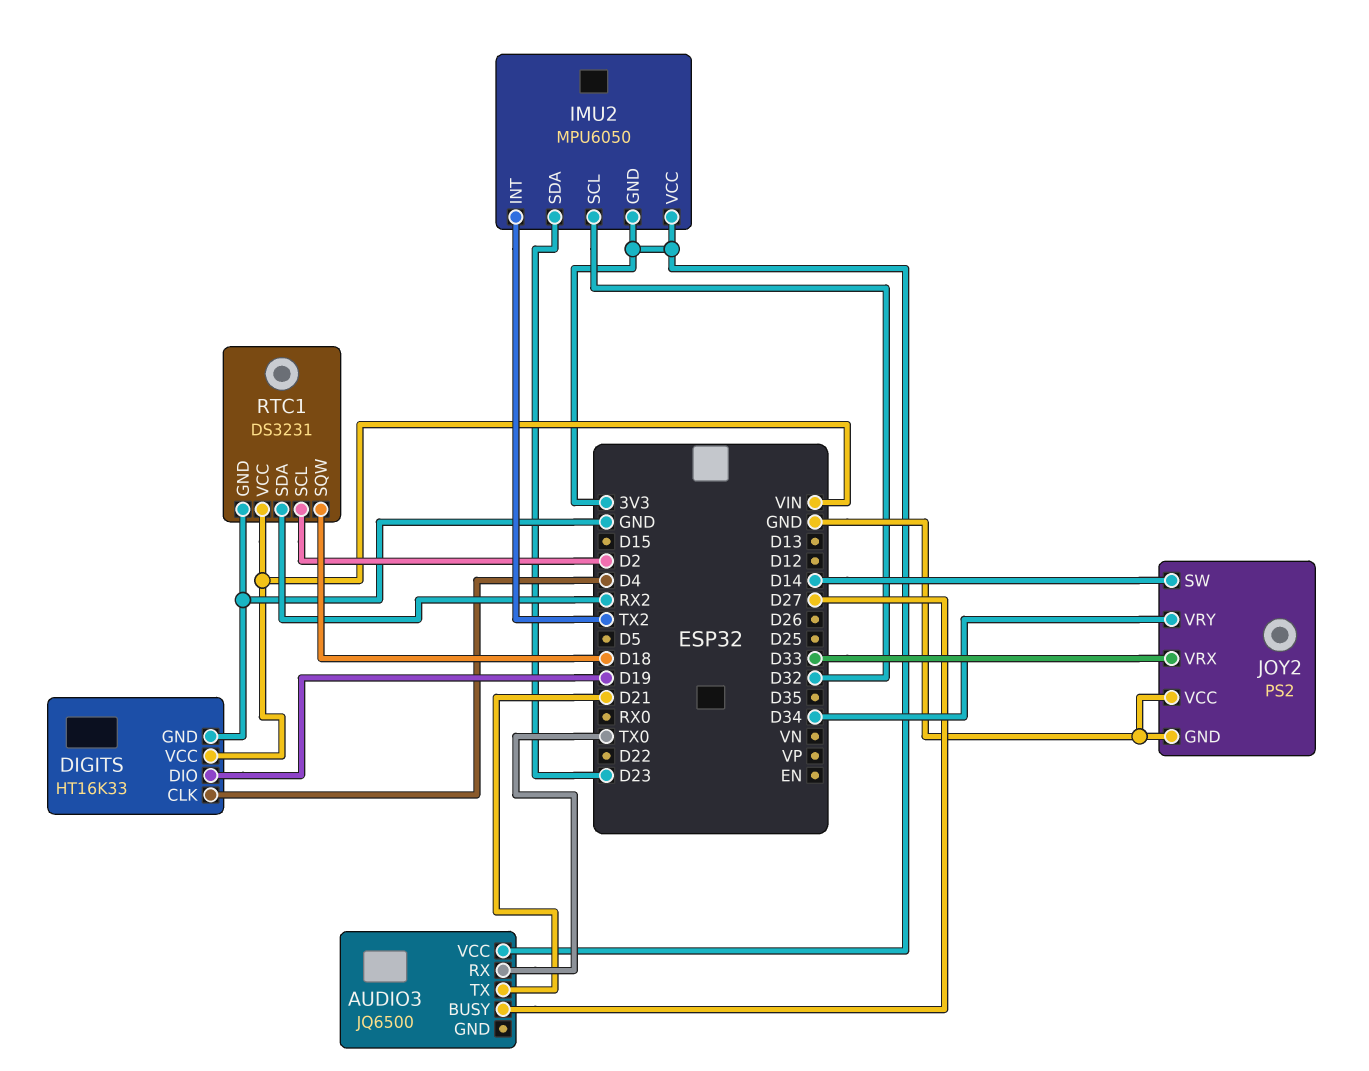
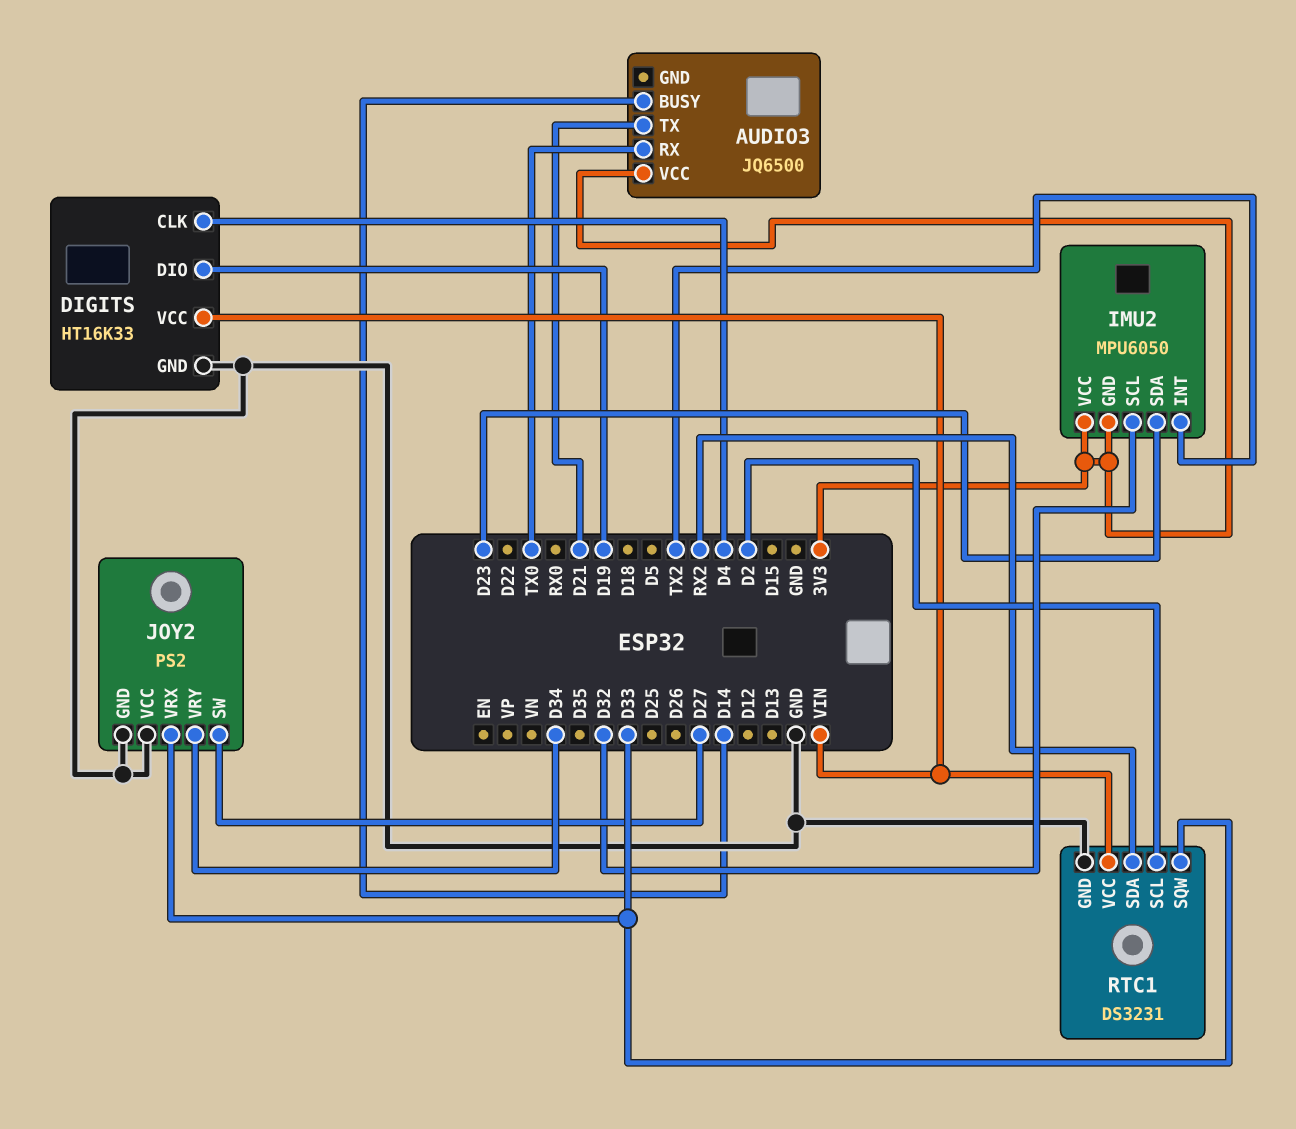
AUDIO3 pin BUSY: D27 -> D14
JOY2 pin SW: D14 -> D27
RTC1 pin SQW: D18 -> D33

